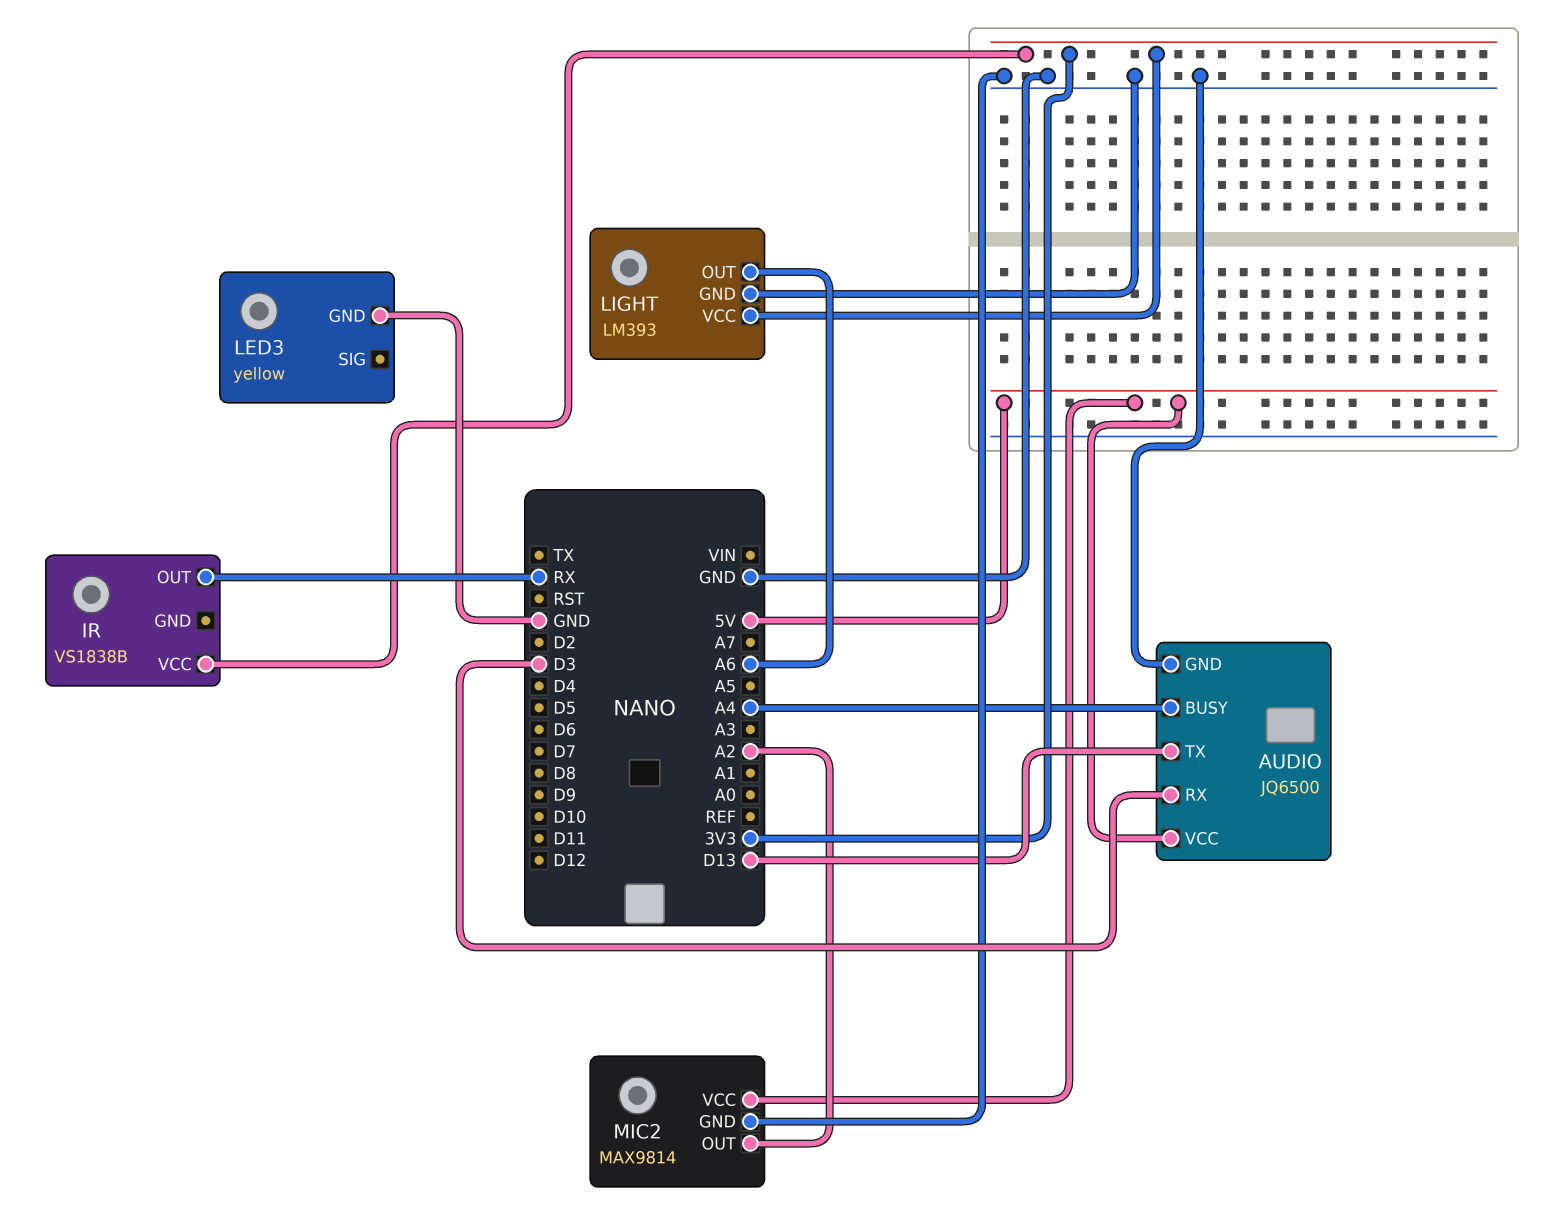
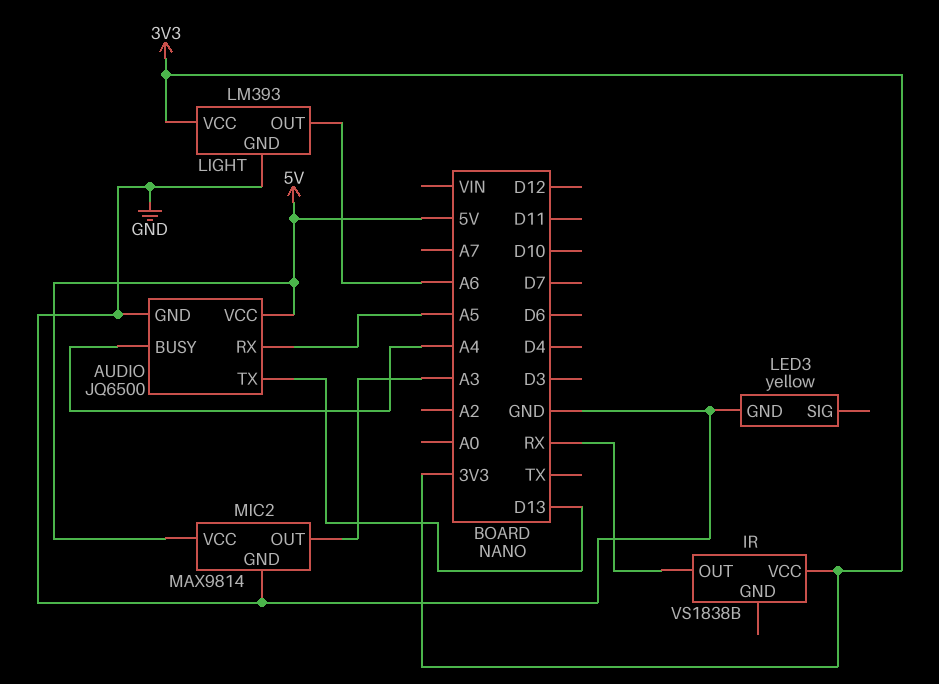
AUDIO pin RX: D3 -> A5
MIC2 pin OUT: A2 -> A3

